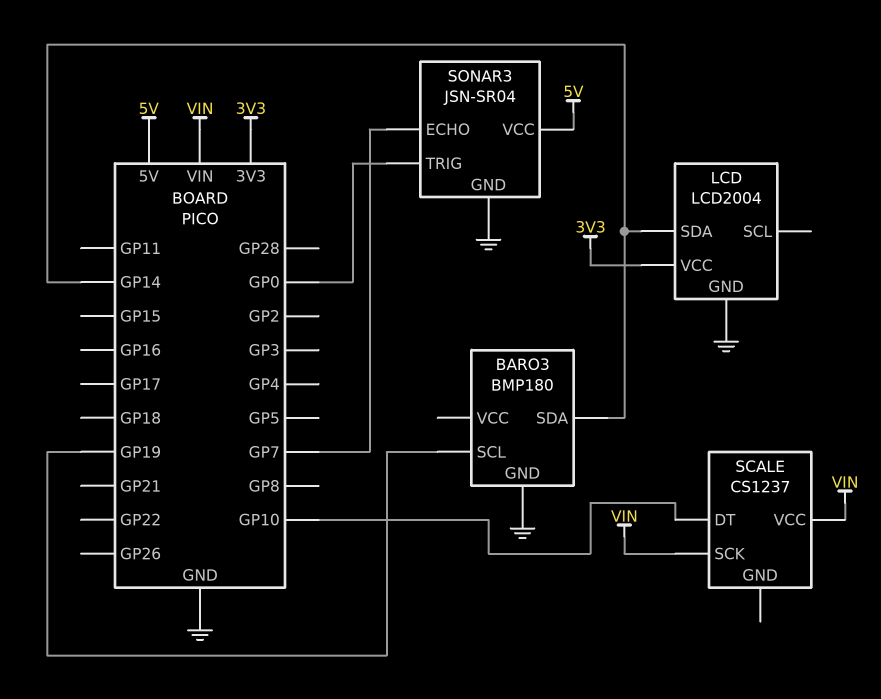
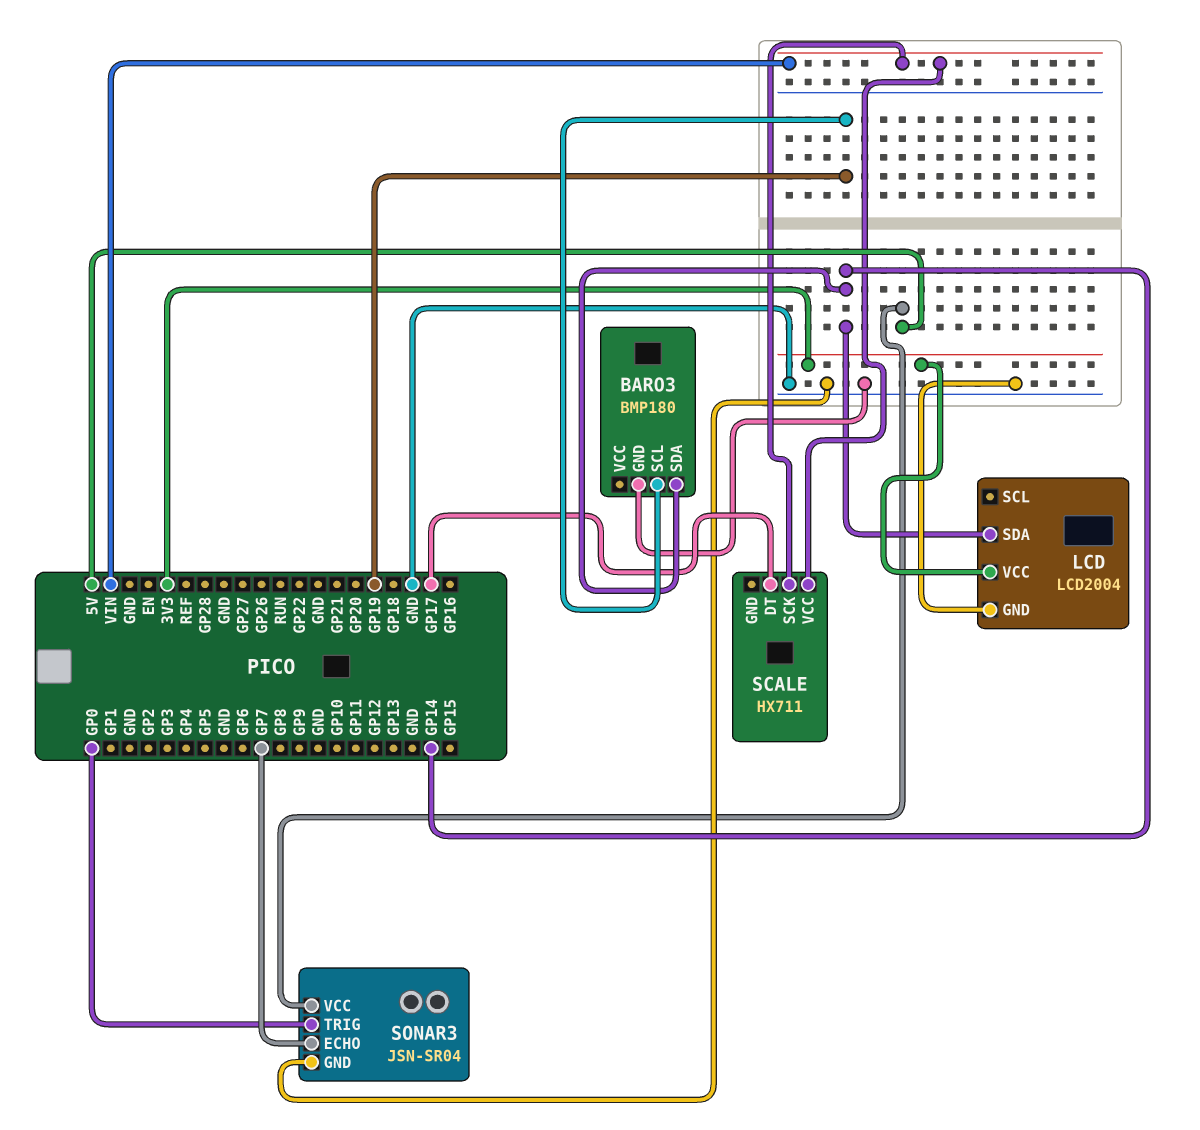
SCALE: CS1237 -> HX711
SCALE pin DT: GP10 -> GP17

